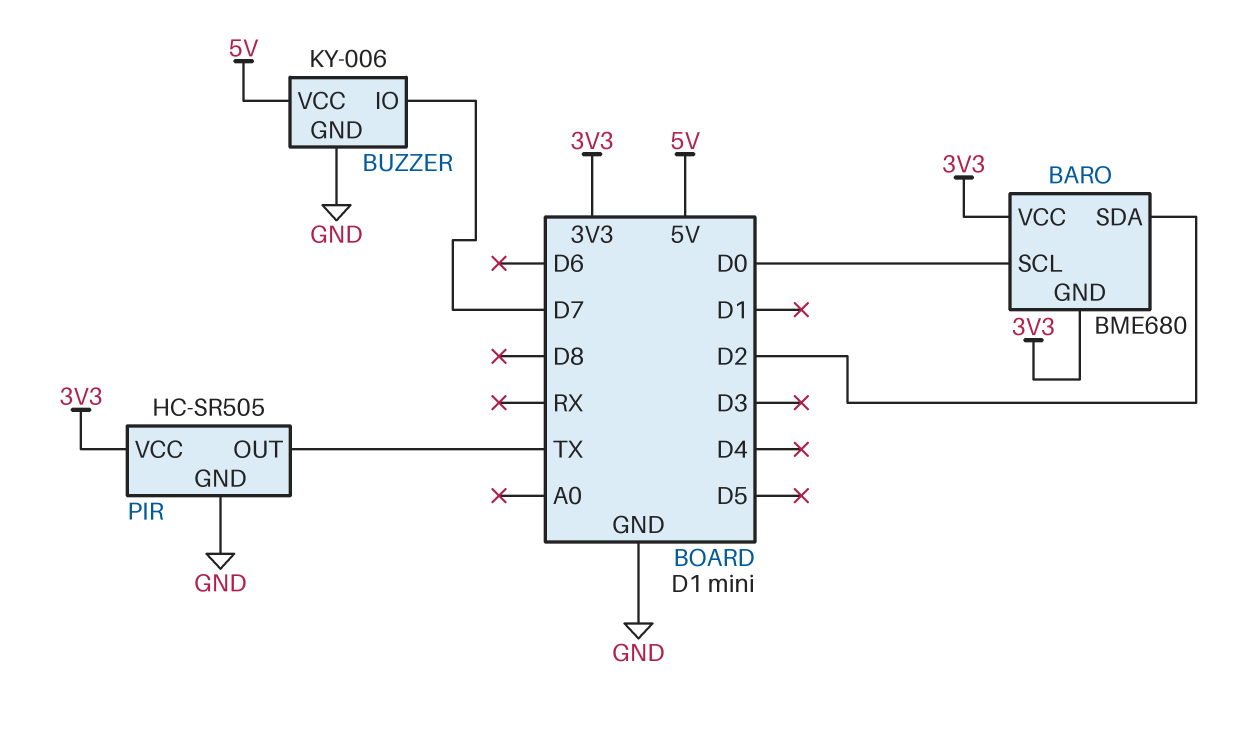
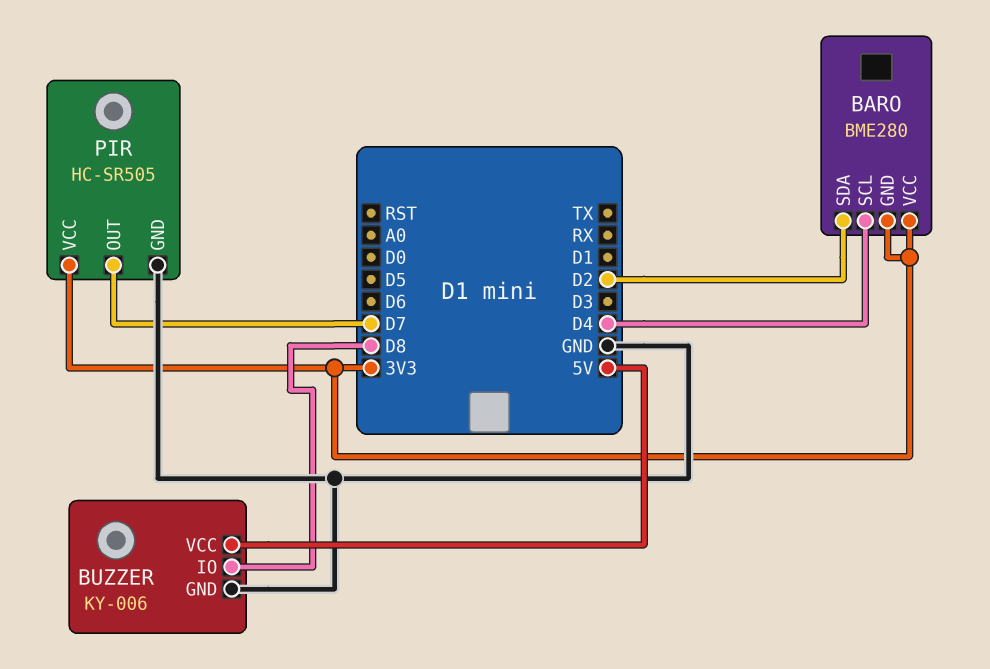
BARO: BME680 -> BME280
BARO pin SCL: D0 -> D4
BUZZER pin IO: D7 -> D8
PIR pin OUT: TX -> D7

